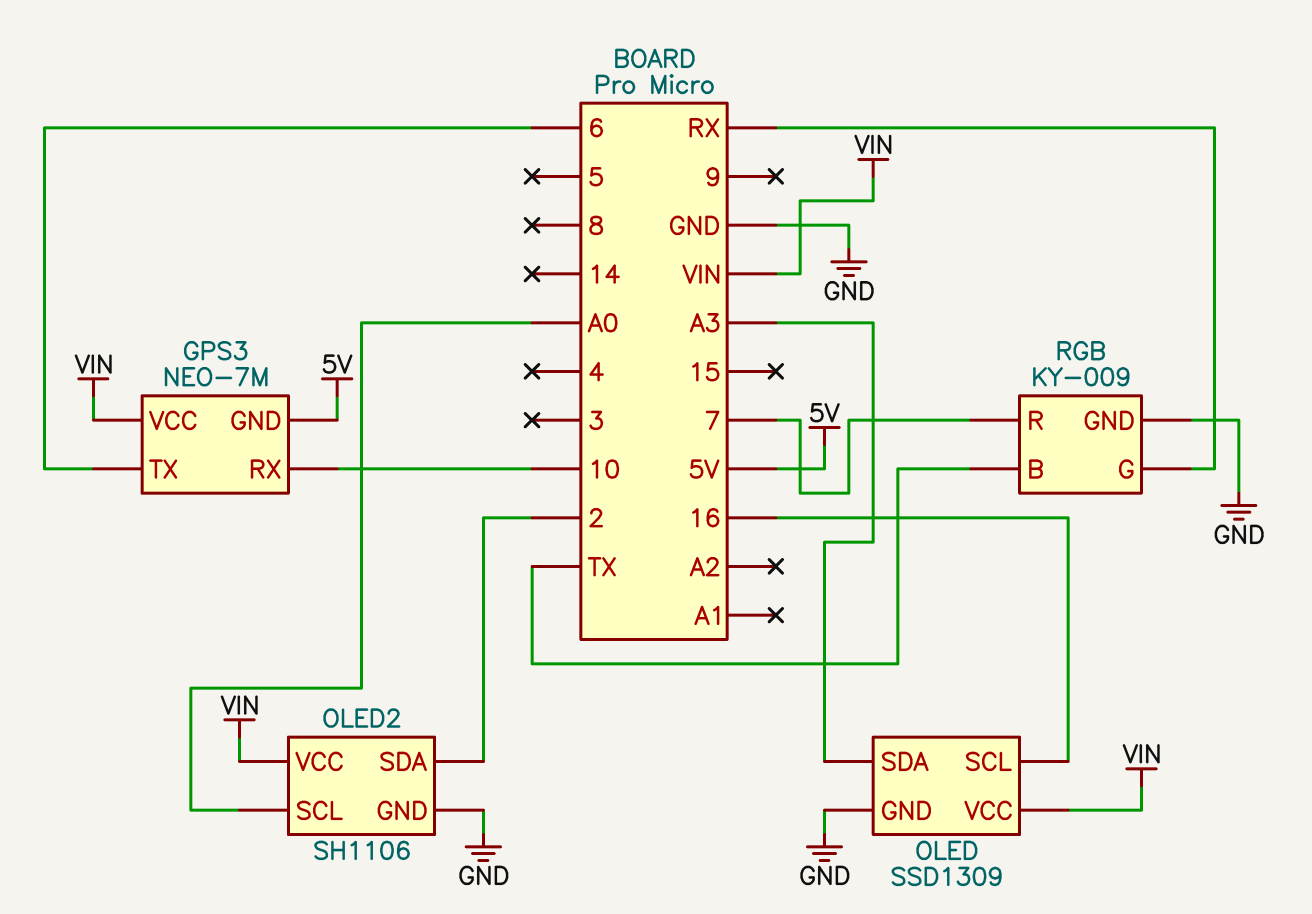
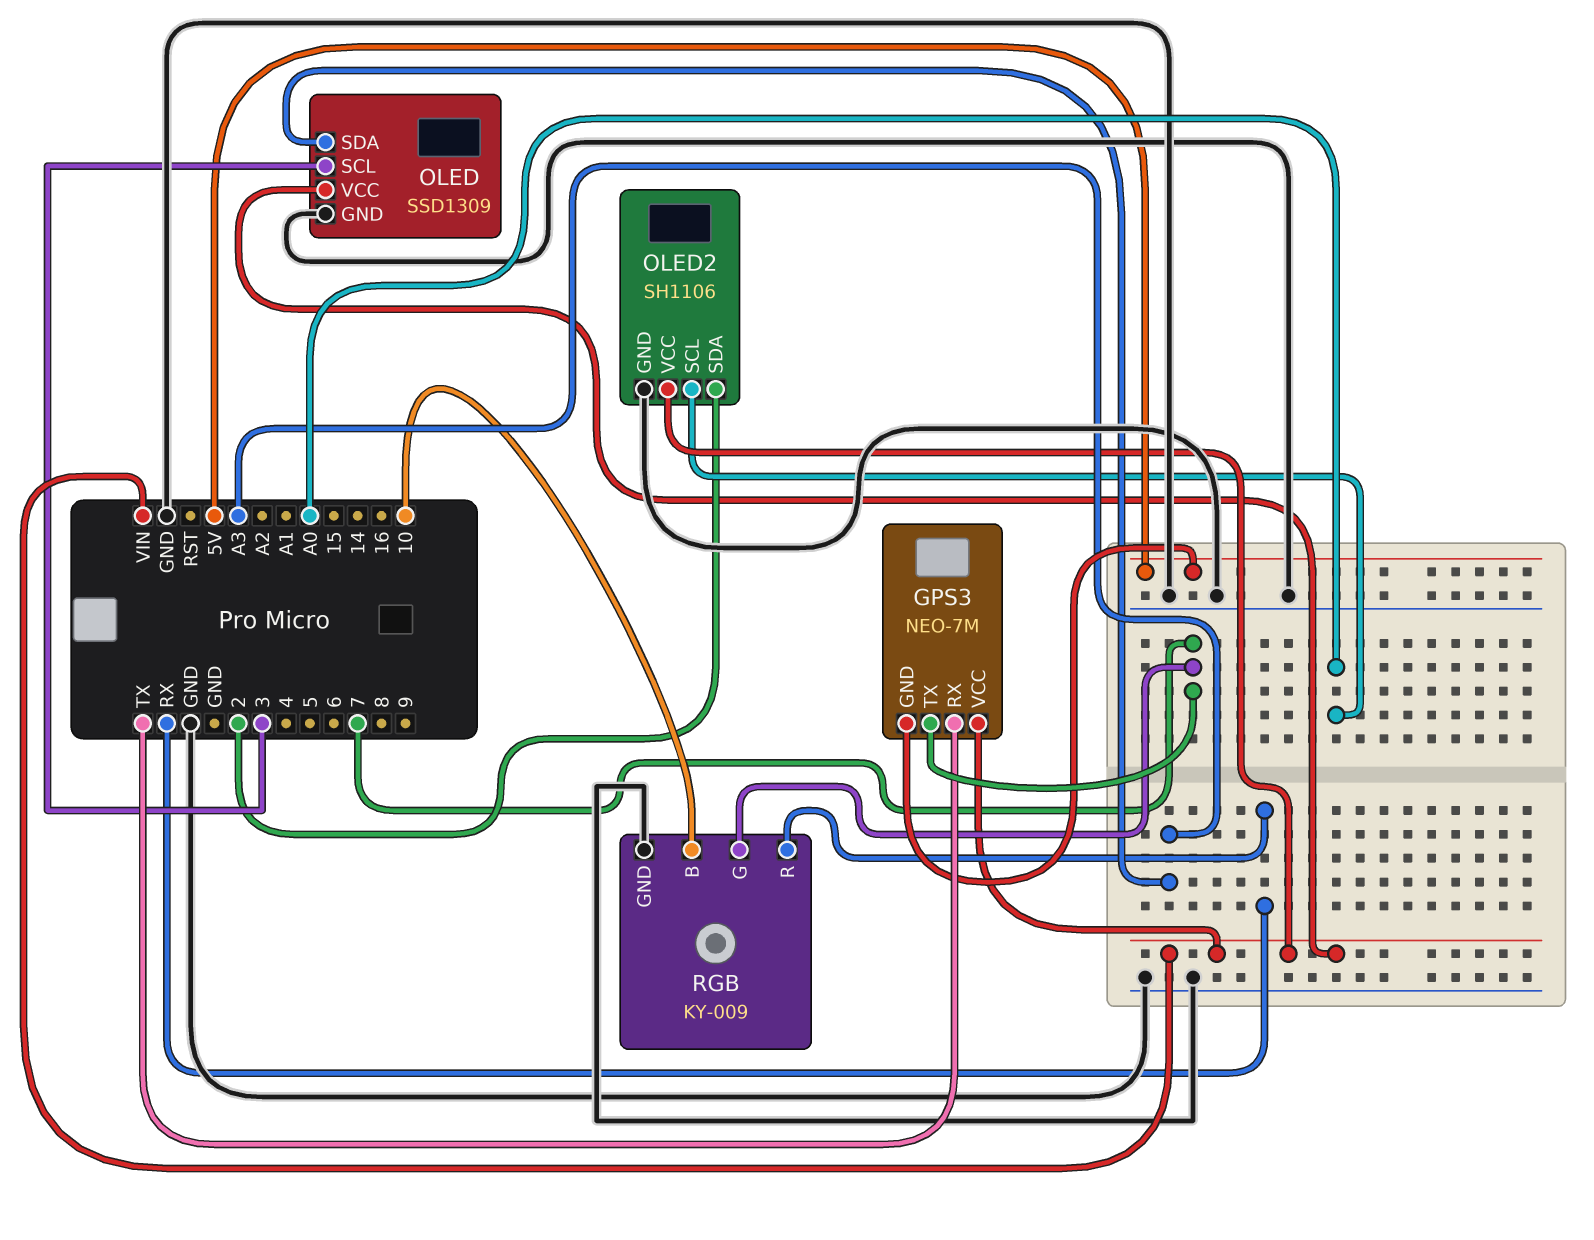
GPS3 pin RX: 10 -> TX
GPS3 pin TX: 6 -> 7
OLED pin SCL: 16 -> 3
RGB pin B: TX -> 10
RGB pin G: RX -> 7
RGB pin R: 7 -> RX

